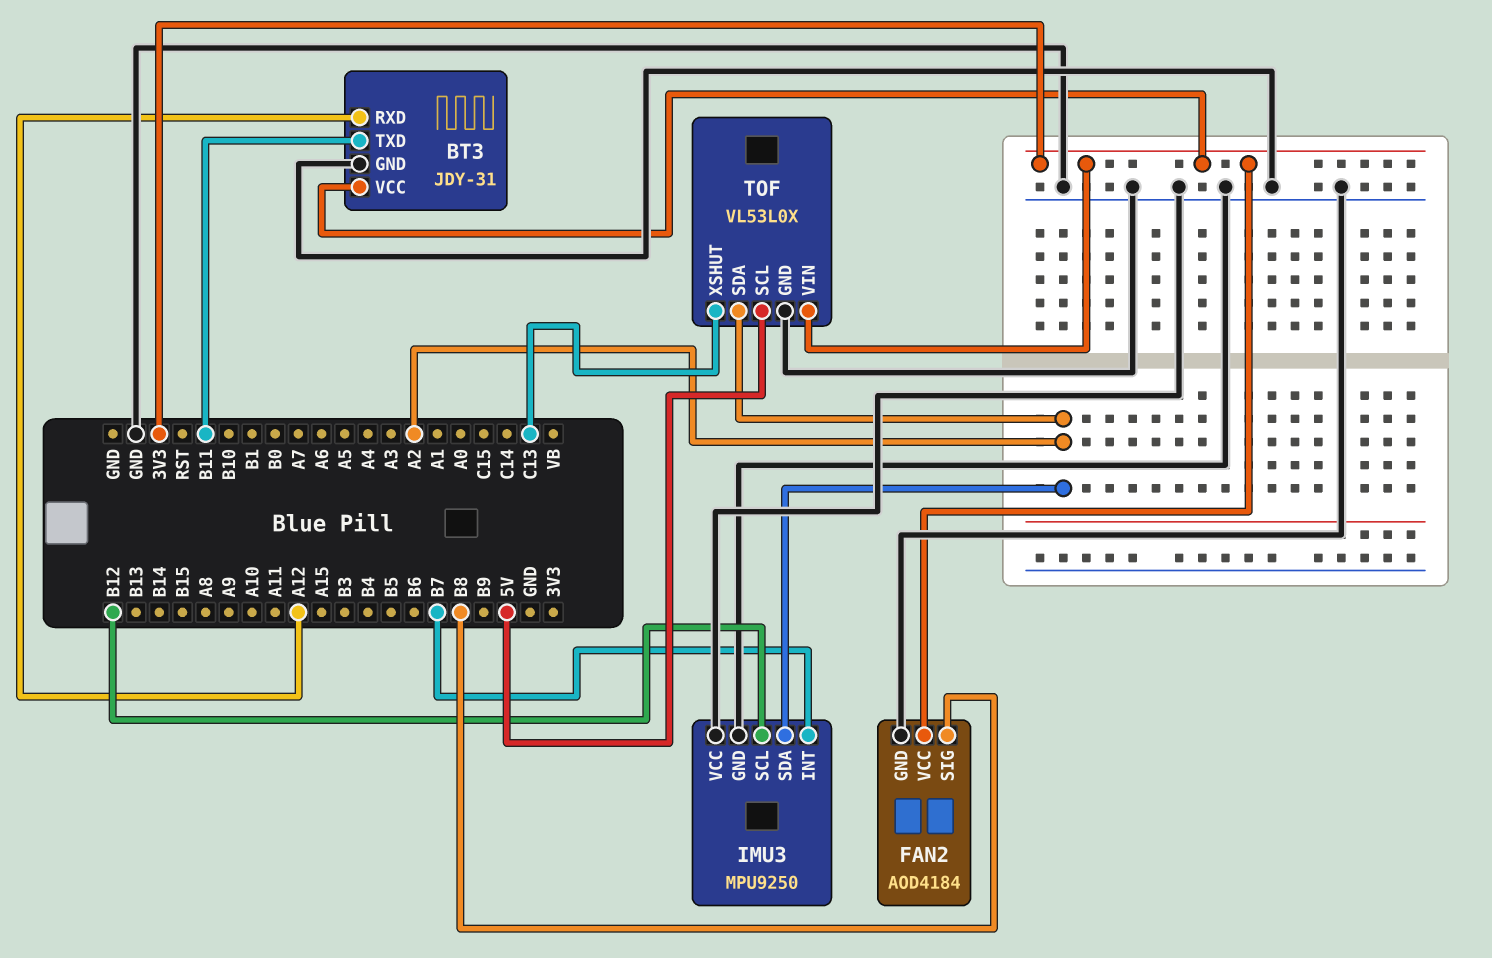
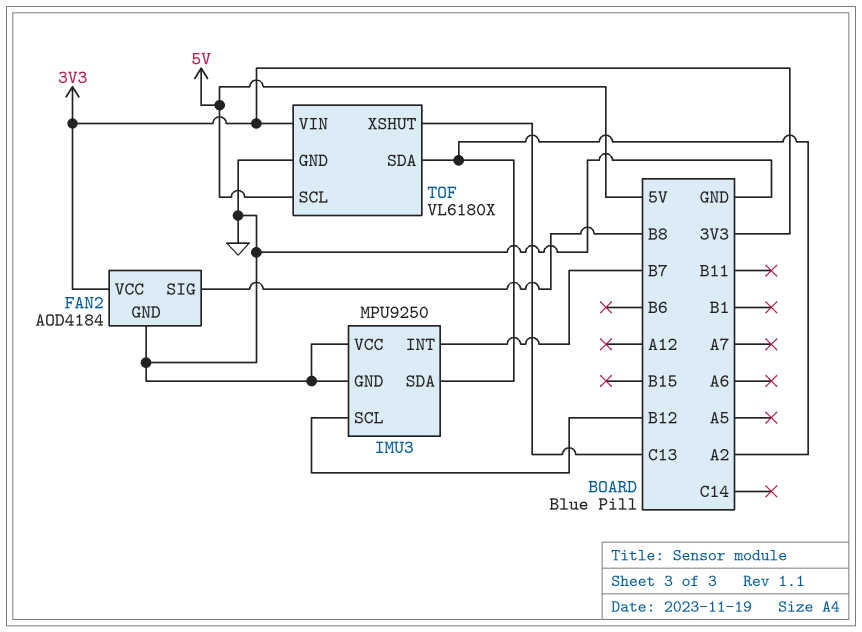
BT3: JDY-31 -> none
BT3 pin GND: GND -> none
BT3 pin RXD: A12 -> none
BT3 pin TXD: B11 -> none
BT3 pin VCC: 3V3 -> none
TOF: VL53L0X -> VL6180X

